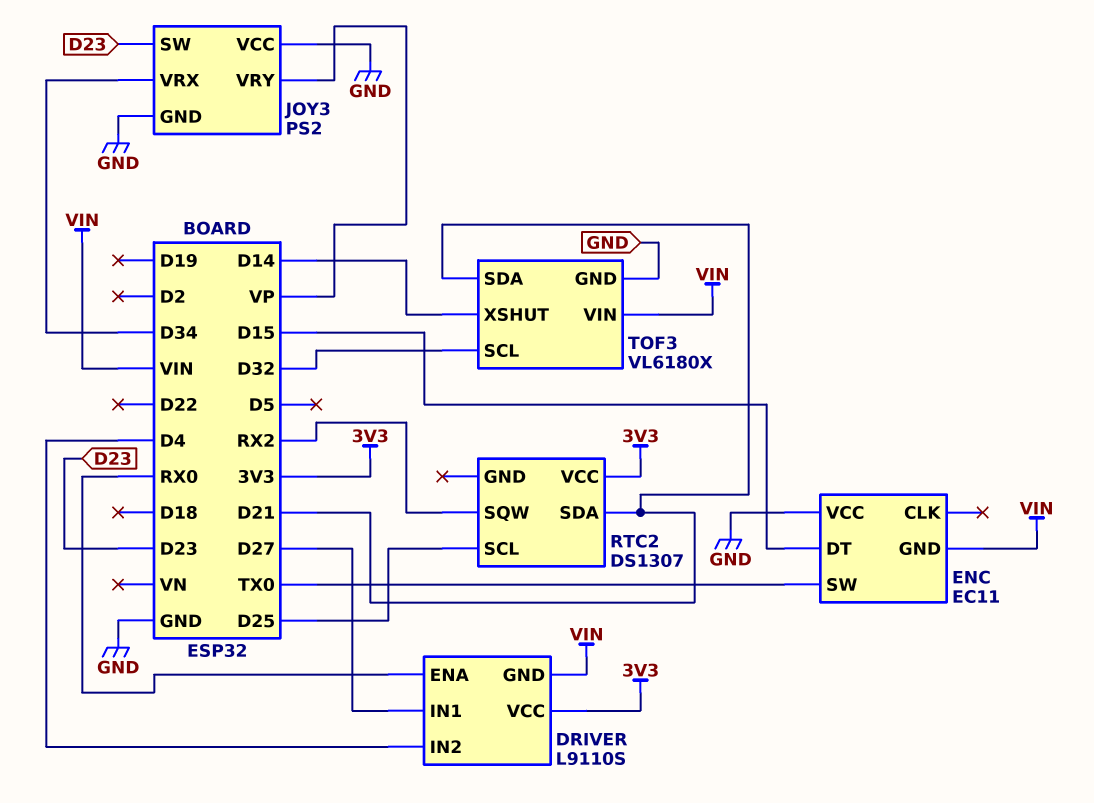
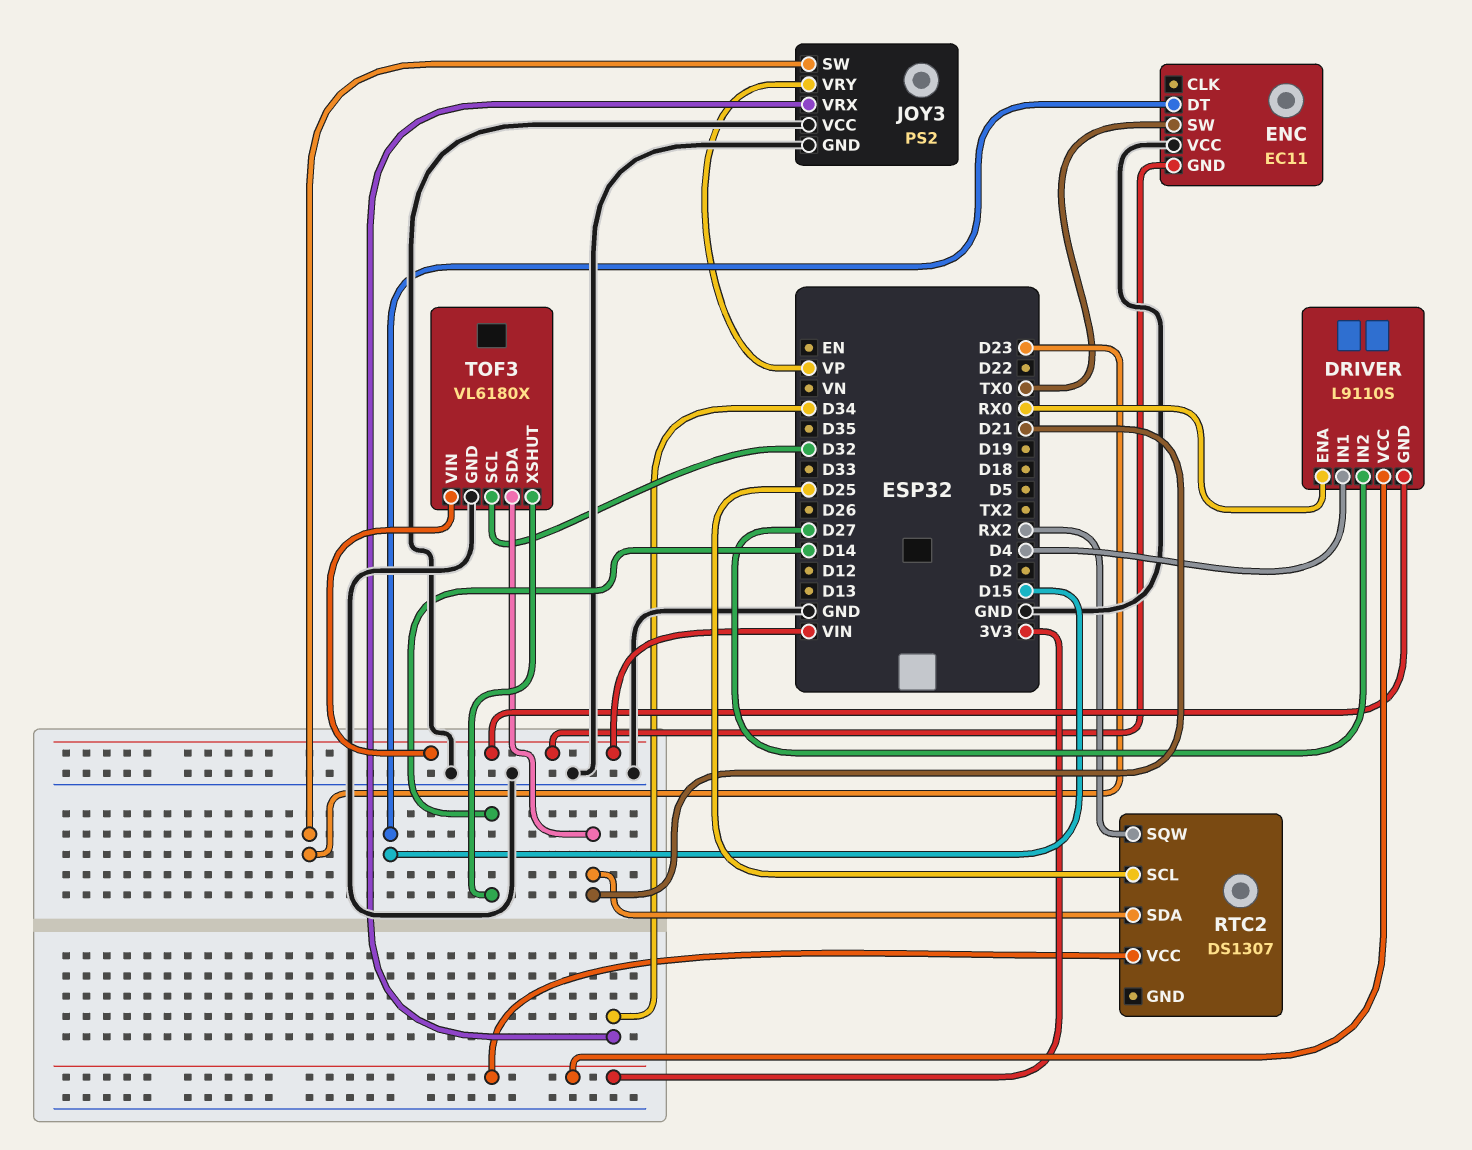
DRIVER pin IN1: D27 -> D4
DRIVER pin IN2: D4 -> D27

